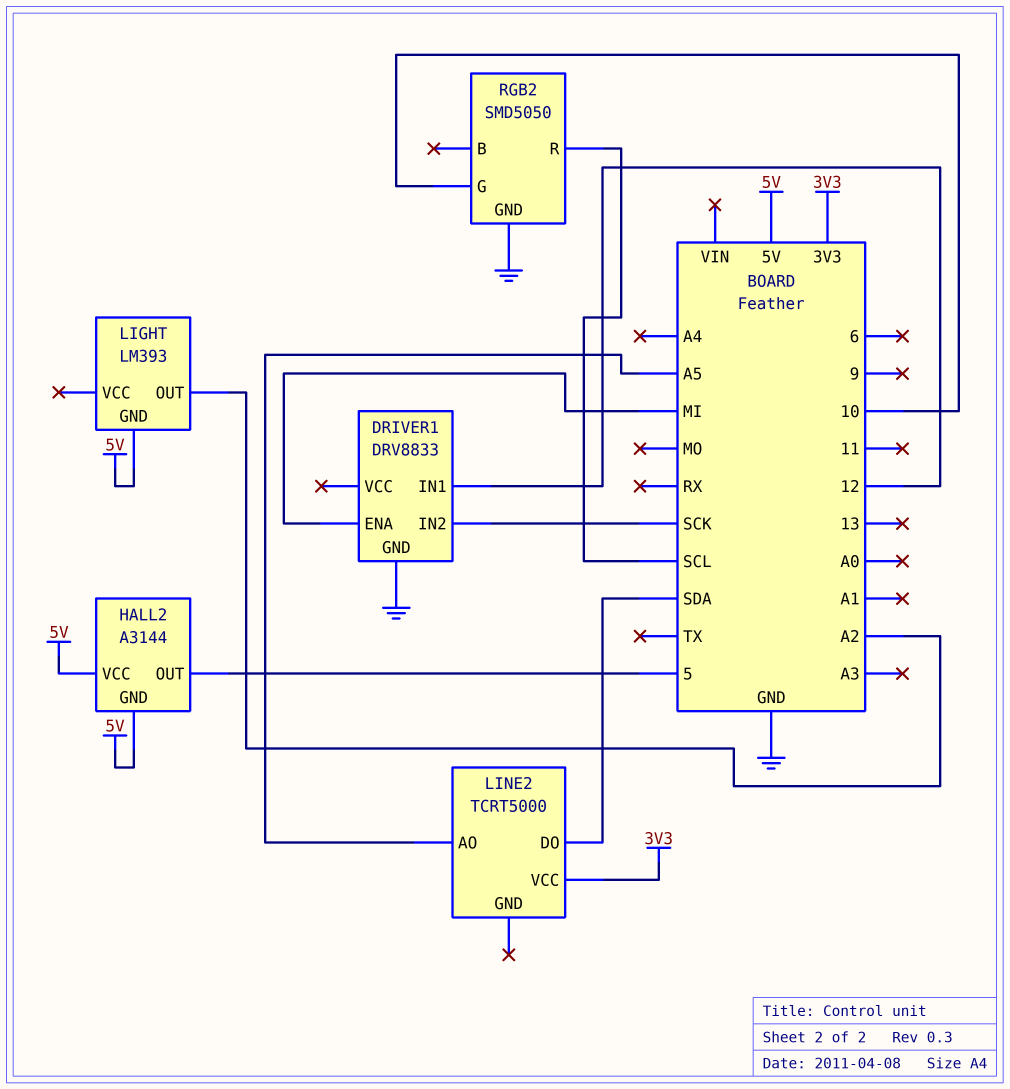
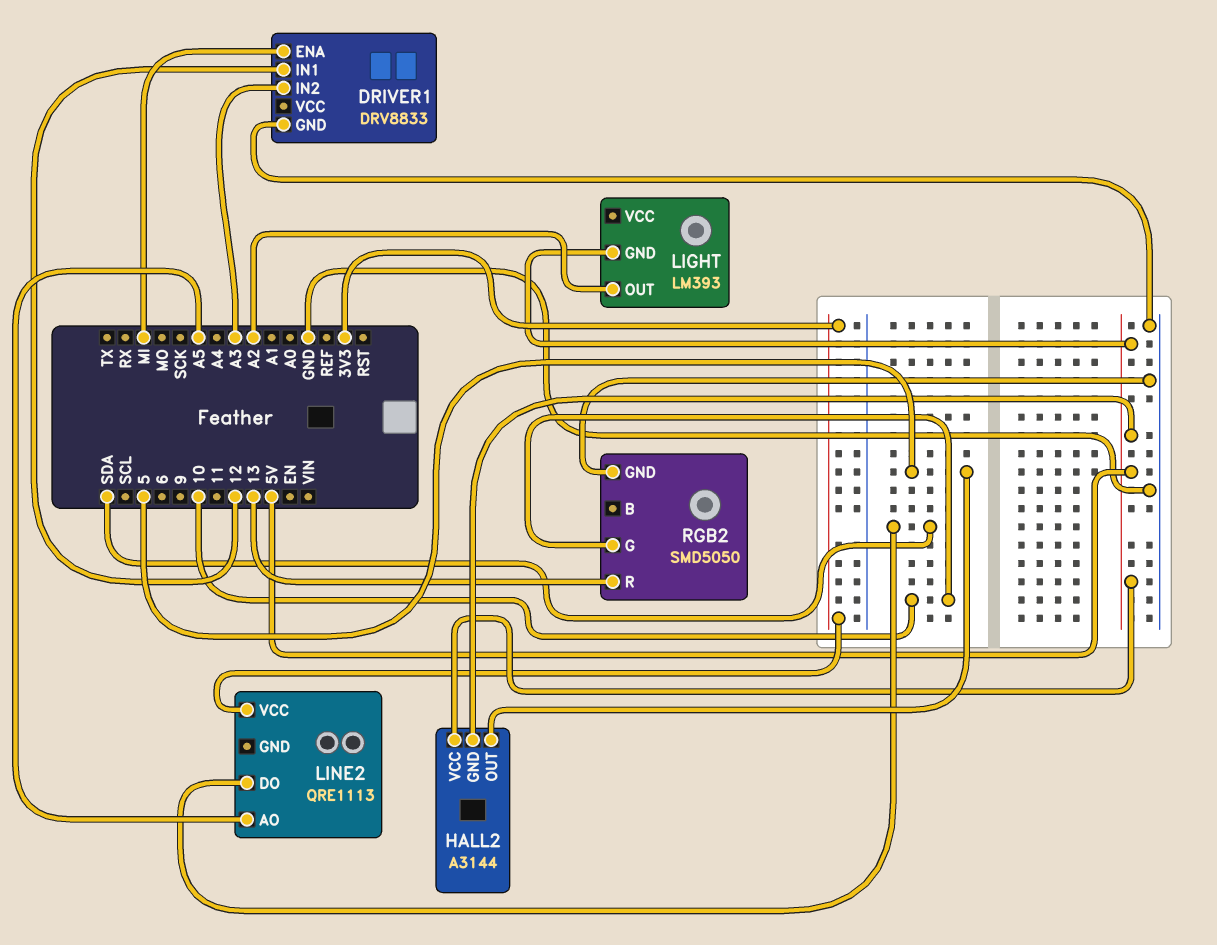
DRIVER1 pin IN2: SCK -> A3
LINE2: TCRT5000 -> QRE1113
RGB2 pin R: SCL -> 13

